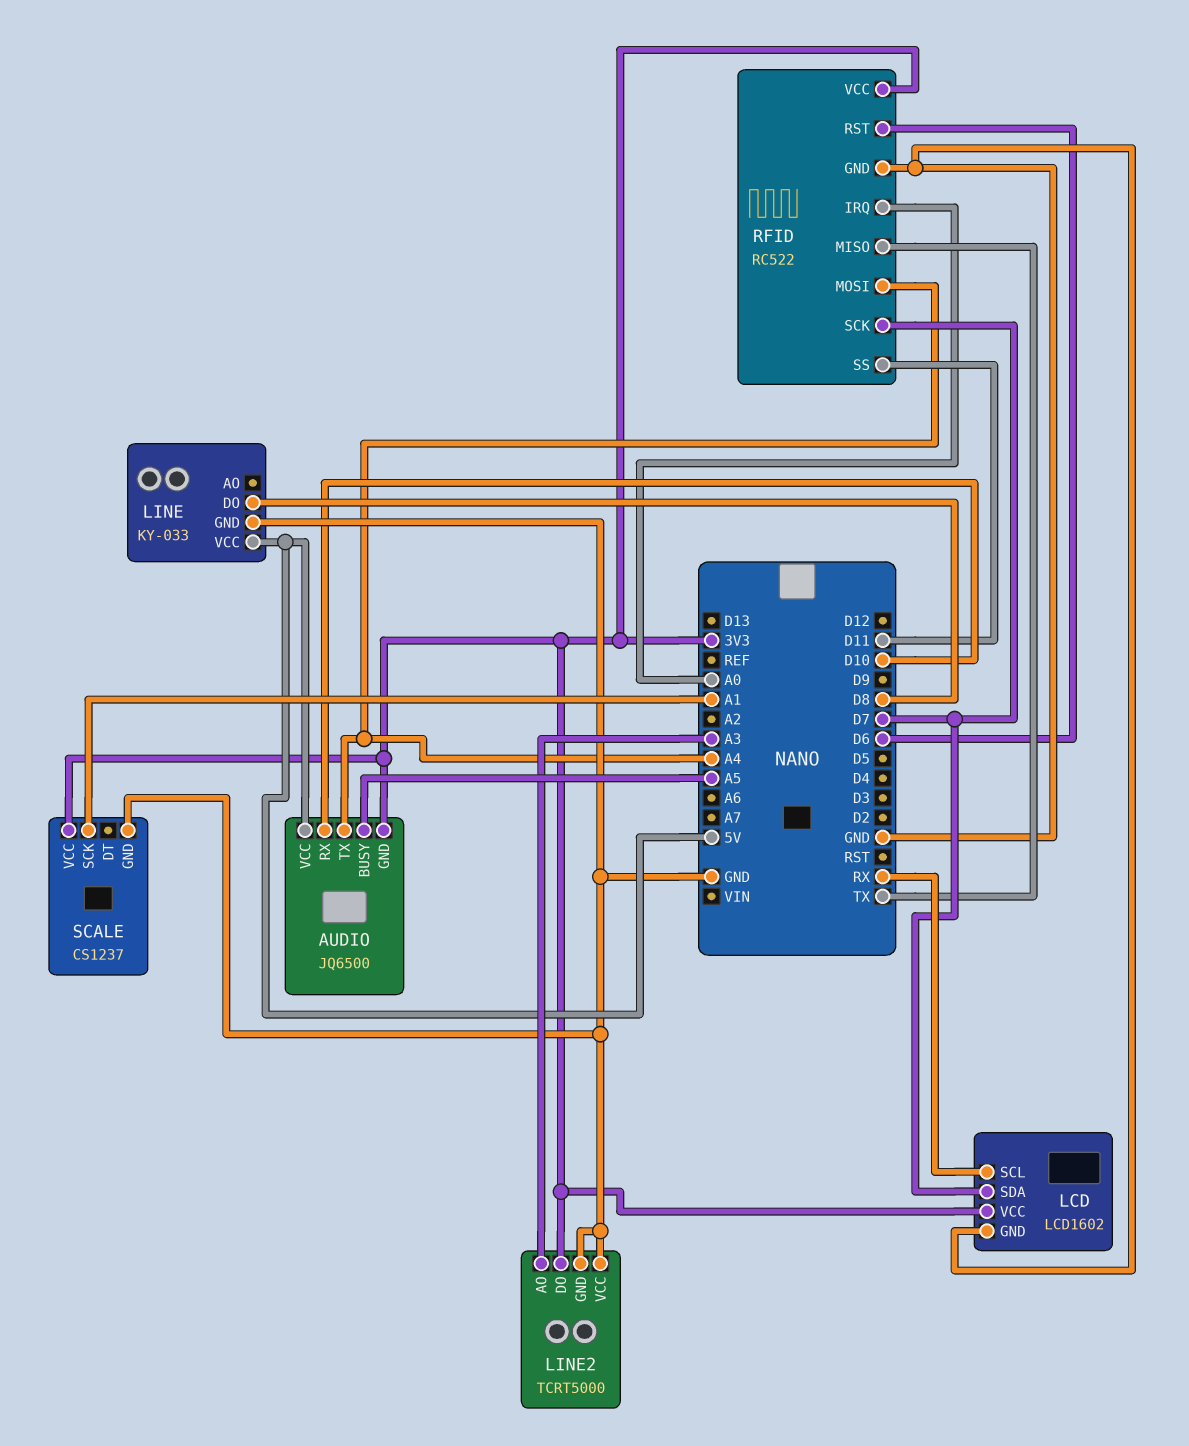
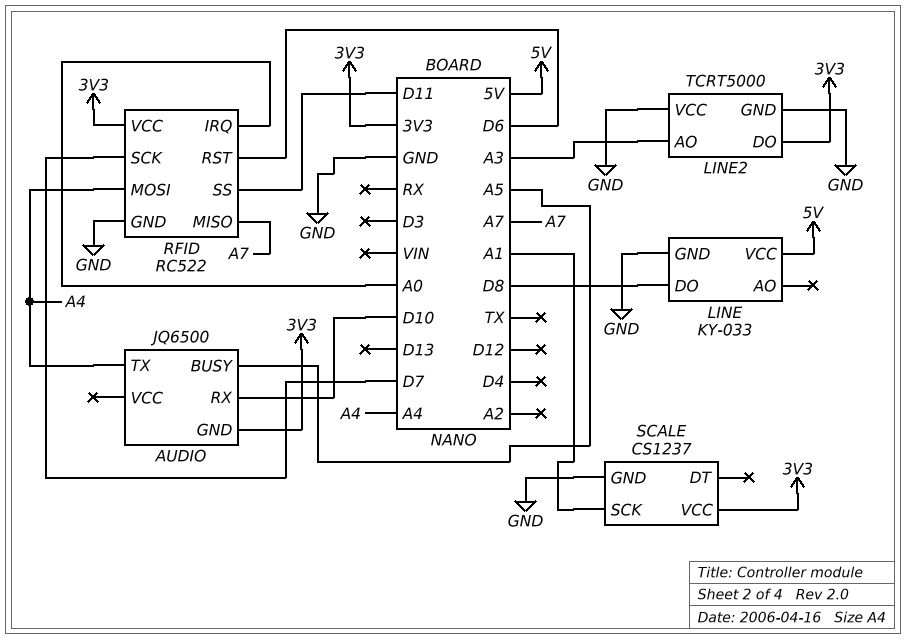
AUDIO pin VCC: 5V -> none
LCD: LCD1602 -> none
LCD pin GND: GND -> none
LCD pin SCL: RX -> none
LCD pin SDA: D7 -> none
LCD pin VCC: 3V3 -> none
RFID pin MISO: TX -> A7

